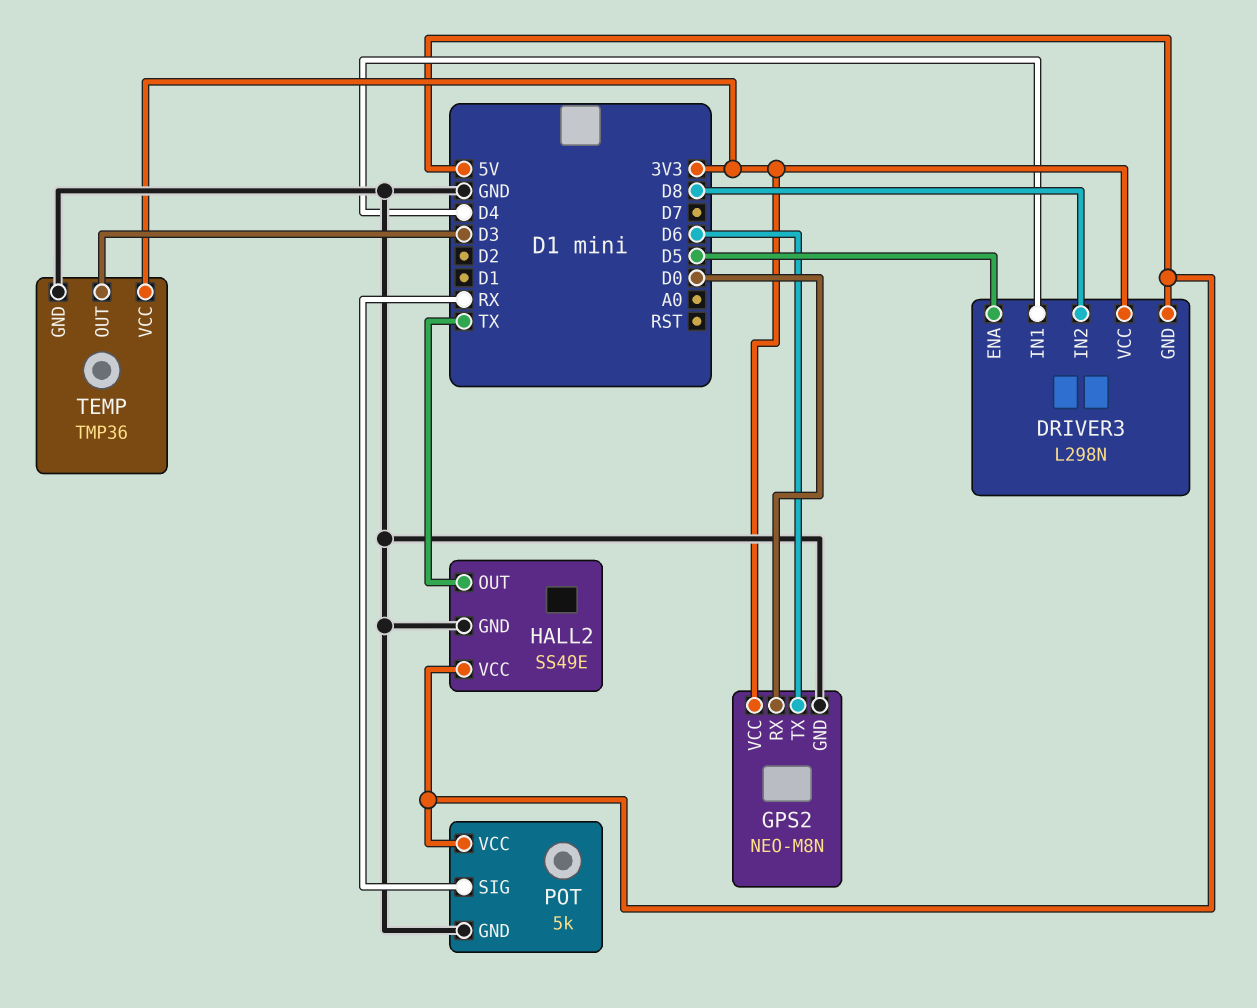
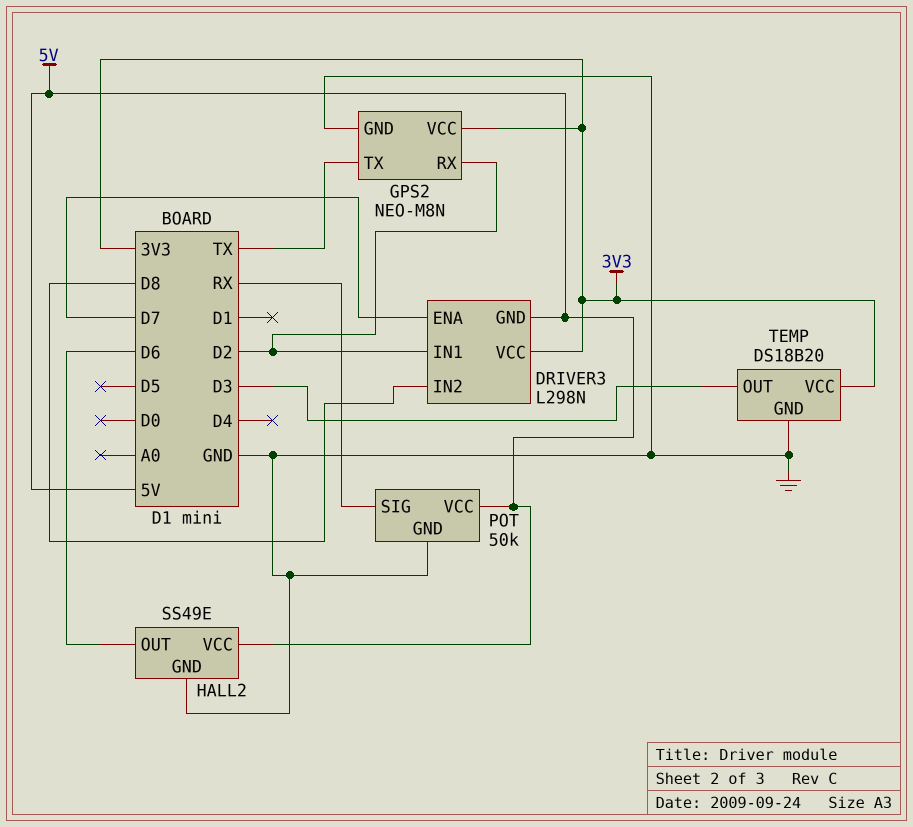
DRIVER3 pin ENA: D5 -> D7
DRIVER3 pin IN1: D4 -> D2
GPS2 pin RX: D0 -> D2
GPS2 pin TX: D6 -> TX
HALL2 pin OUT: TX -> D6
POT: 5k -> 50k
TEMP: TMP36 -> DS18B20

